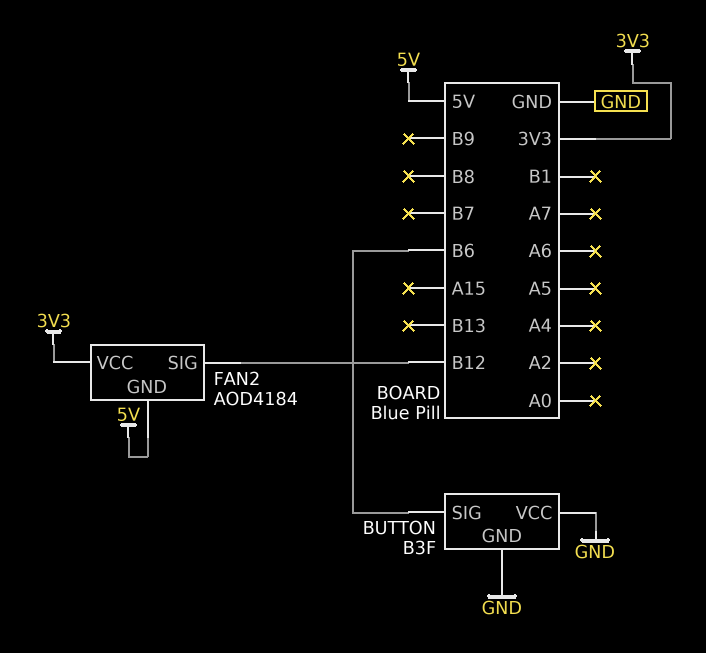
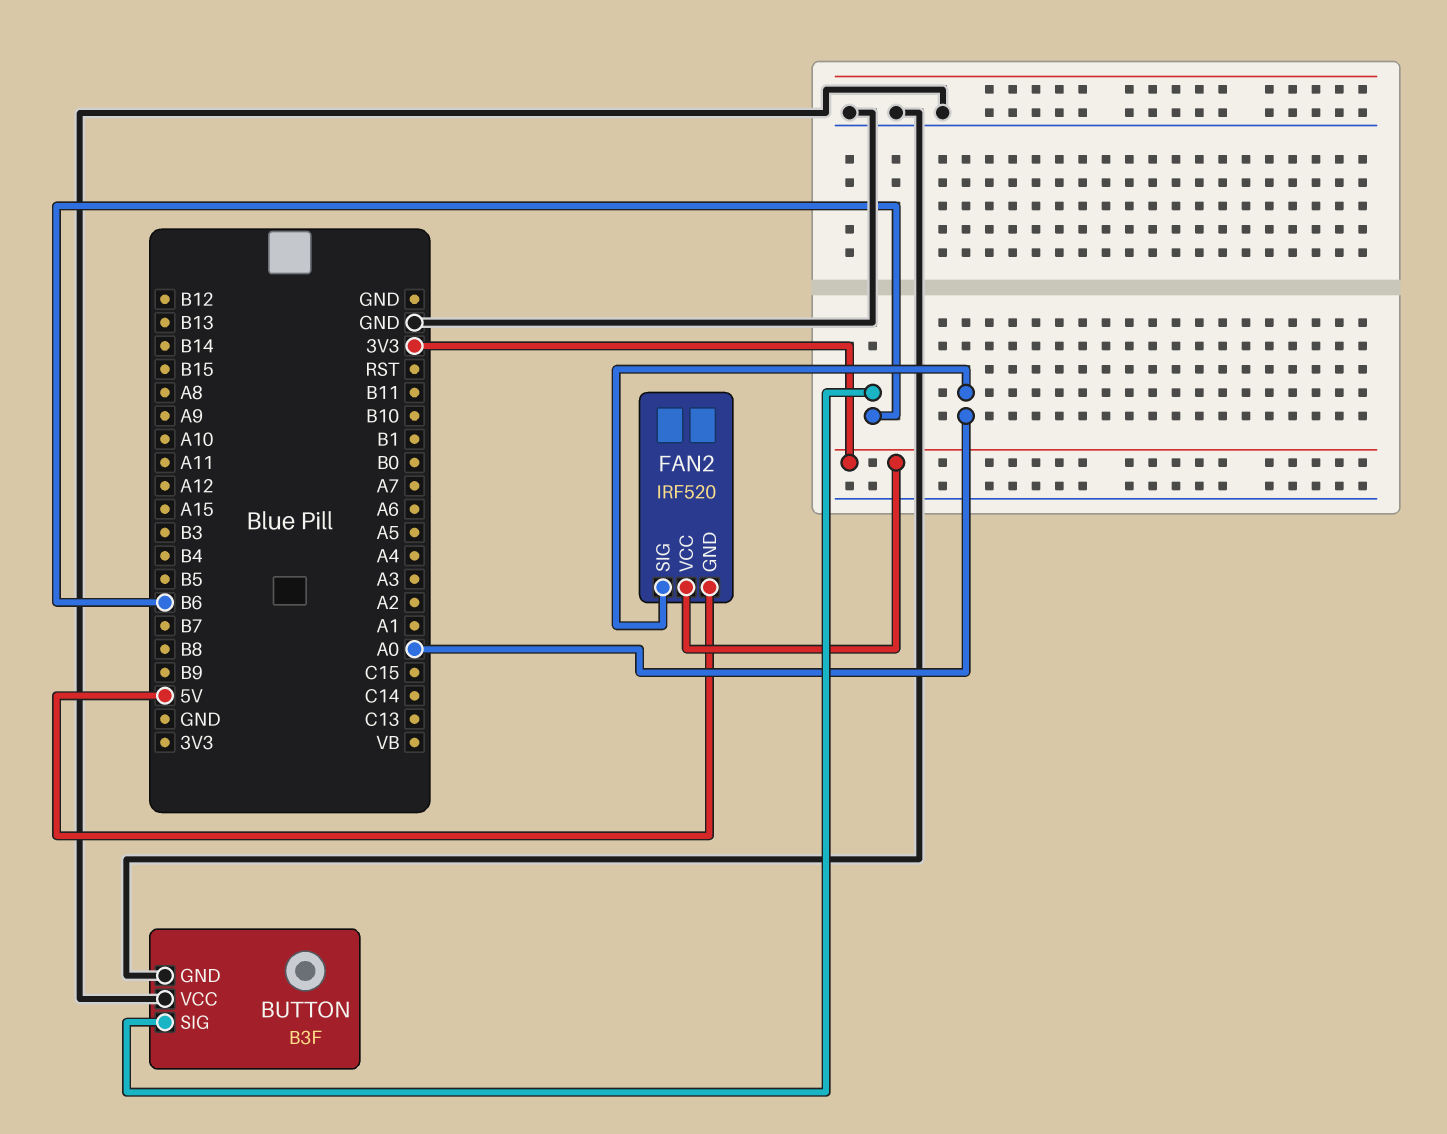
FAN2: AOD4184 -> IRF520
FAN2 pin SIG: B12 -> A0

